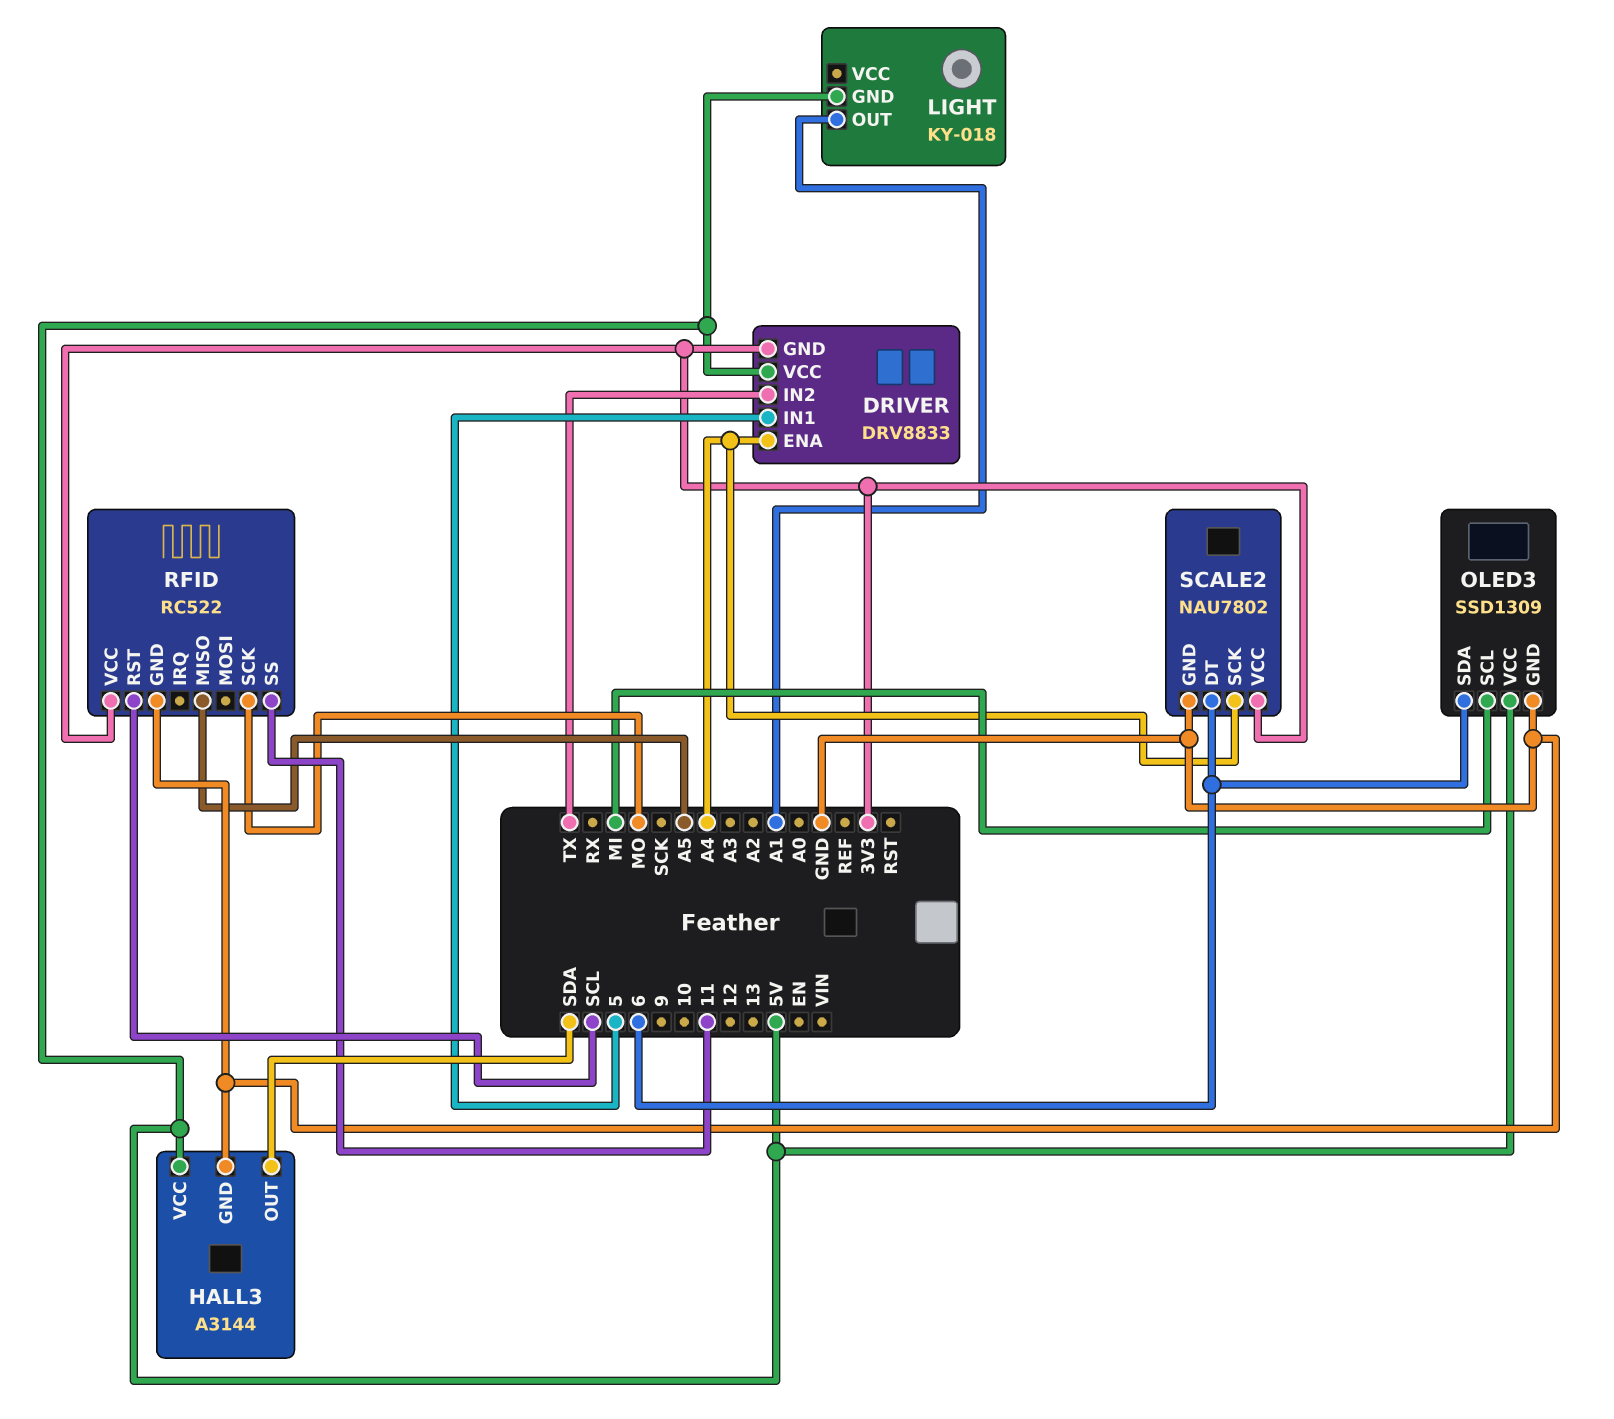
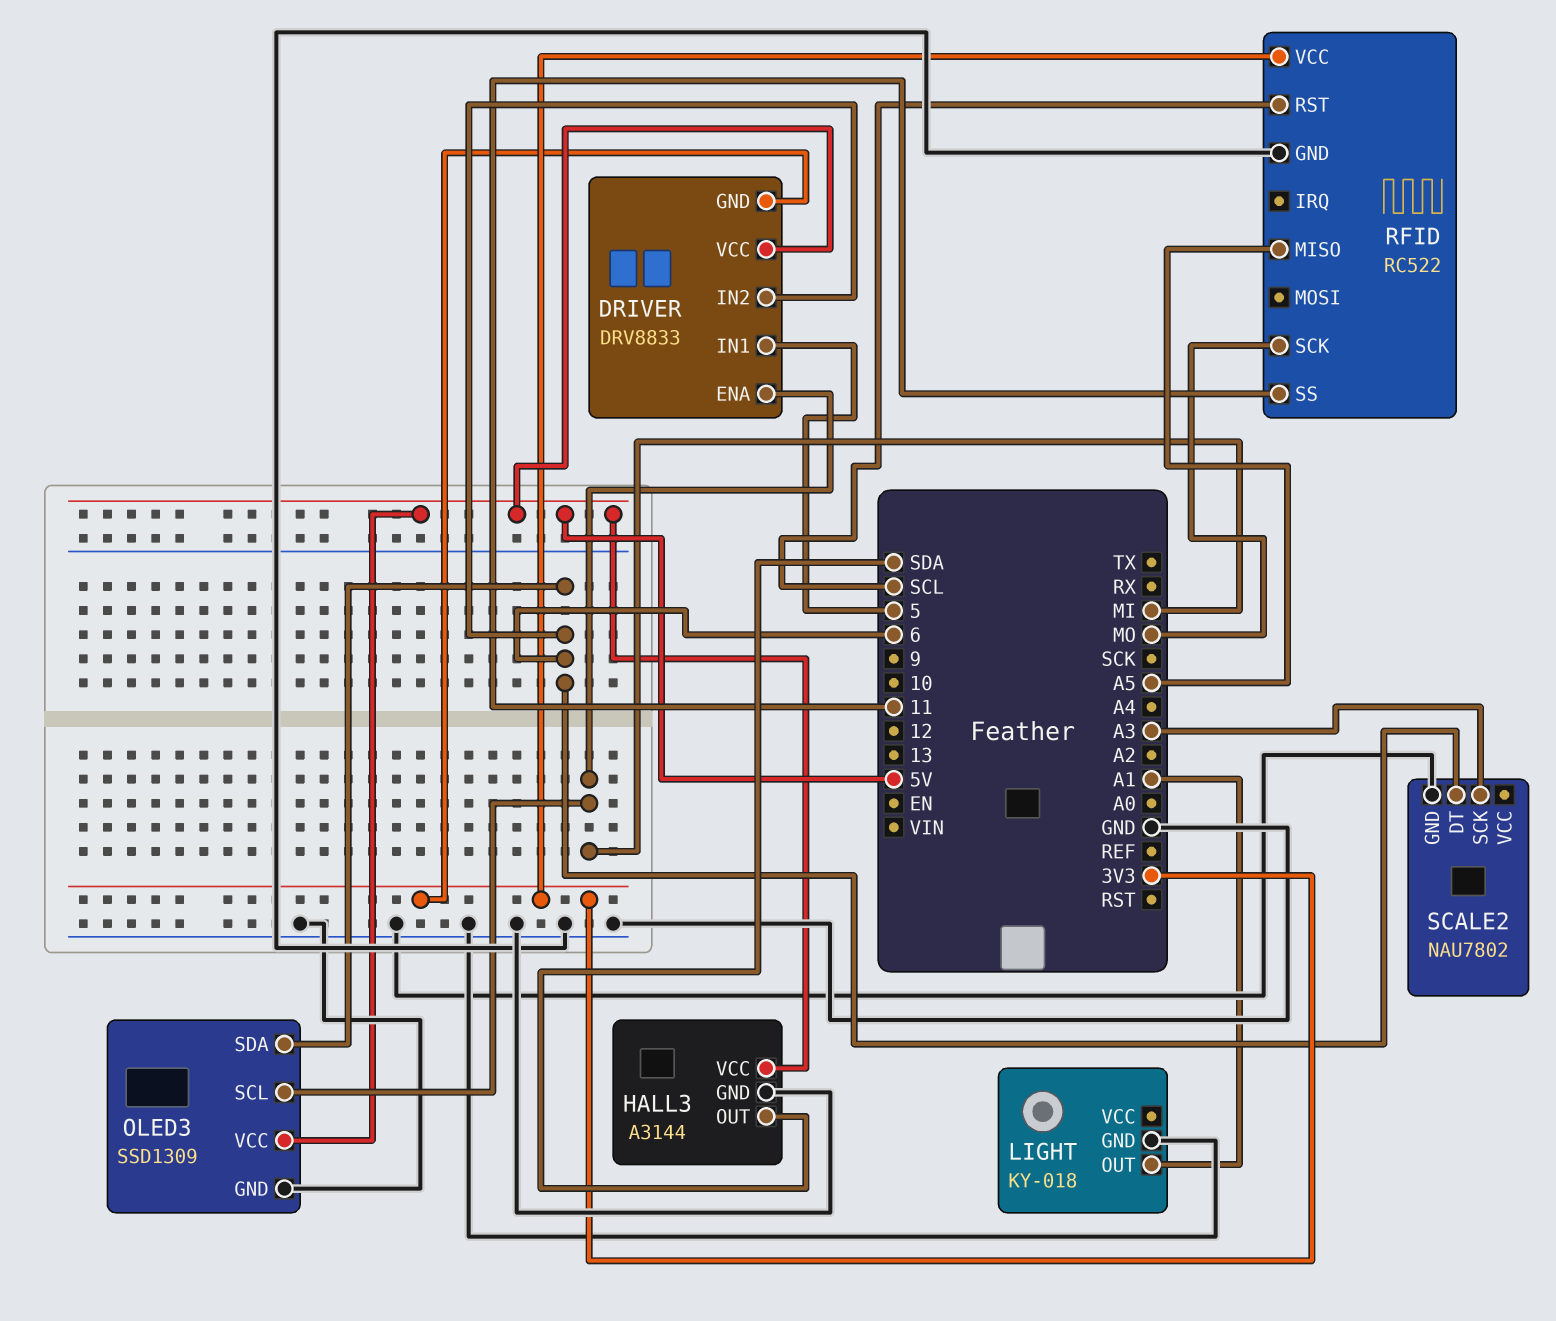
DRIVER pin ENA: A4 -> MI
DRIVER pin IN2: TX -> 6
LIGHT pin GND: 5V -> GND
SCALE2 pin SCK: A4 -> A3
SCALE2 pin VCC: 3V3 -> none

